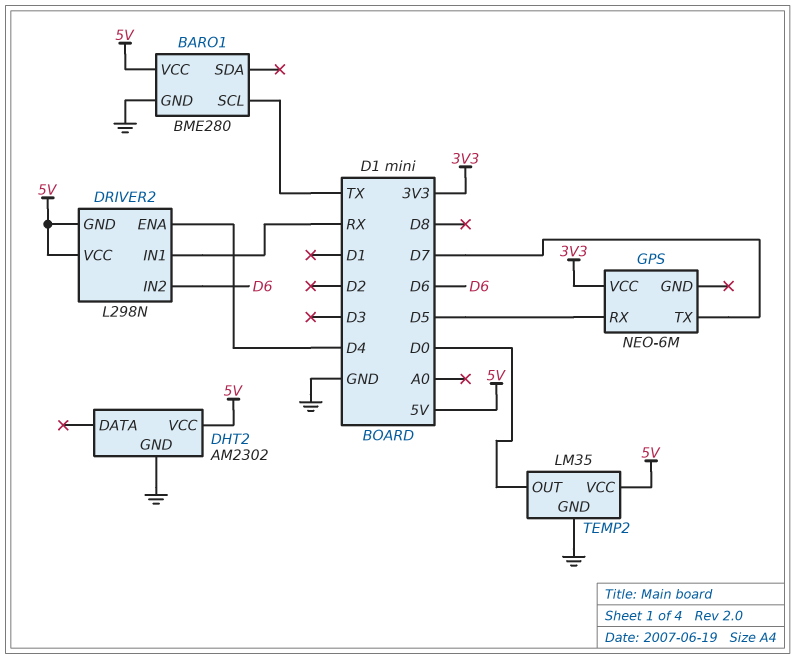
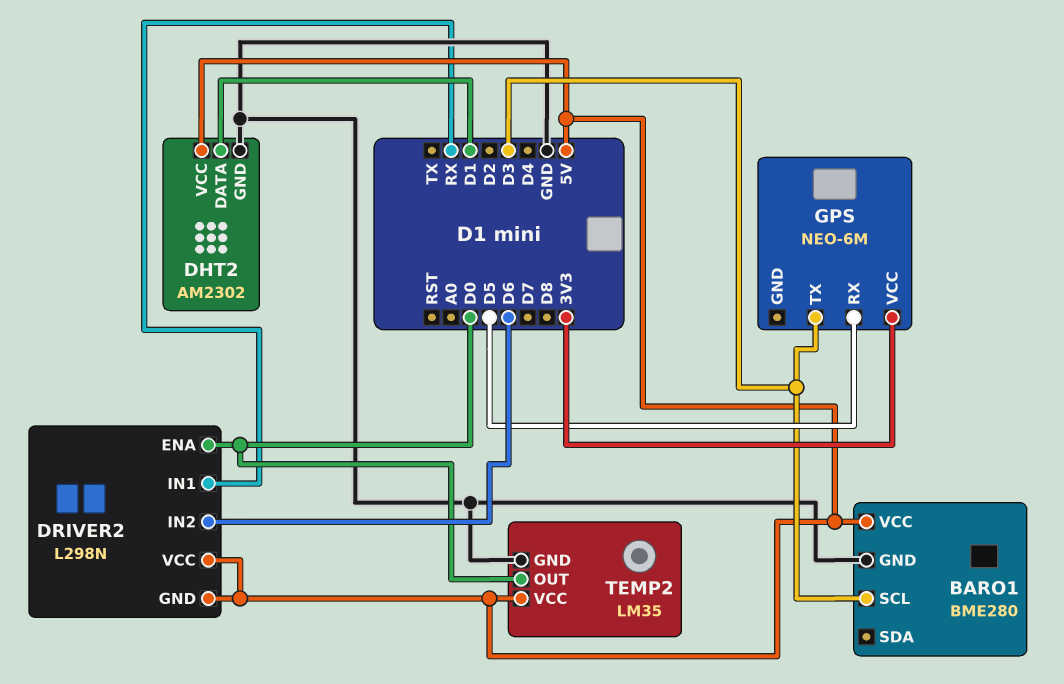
BARO1 pin SCL: TX -> D3
DHT2 pin DATA: none -> D1
DRIVER2 pin ENA: D4 -> D0
GPS pin TX: D7 -> D3

